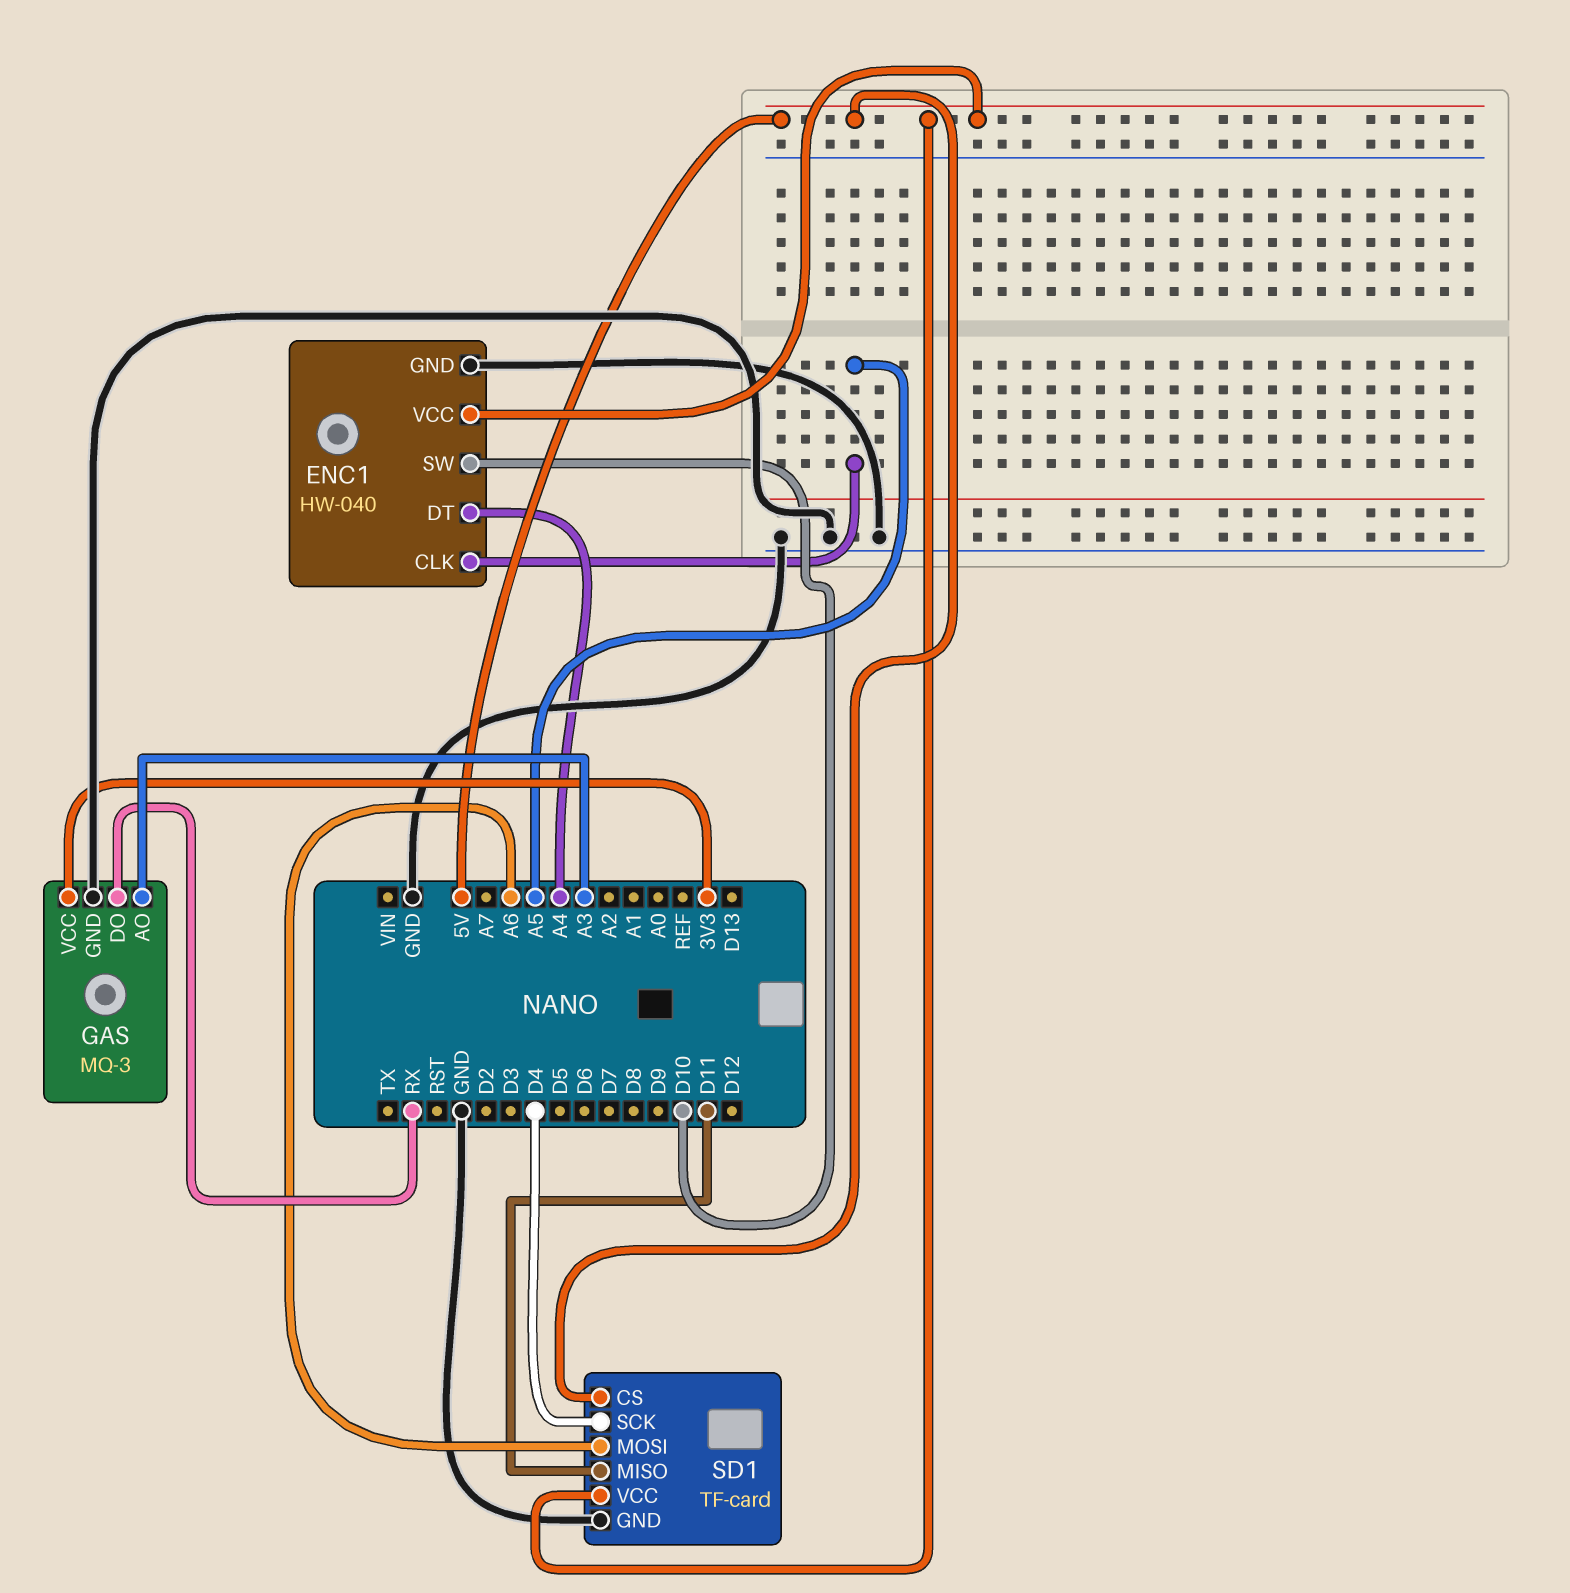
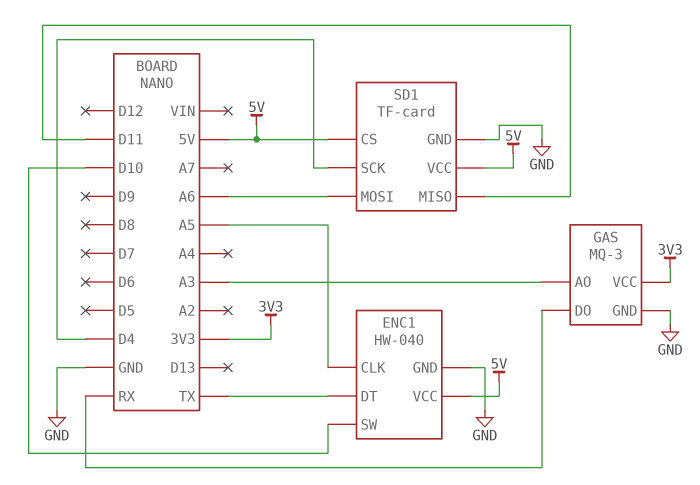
ENC1 pin DT: A4 -> TX

